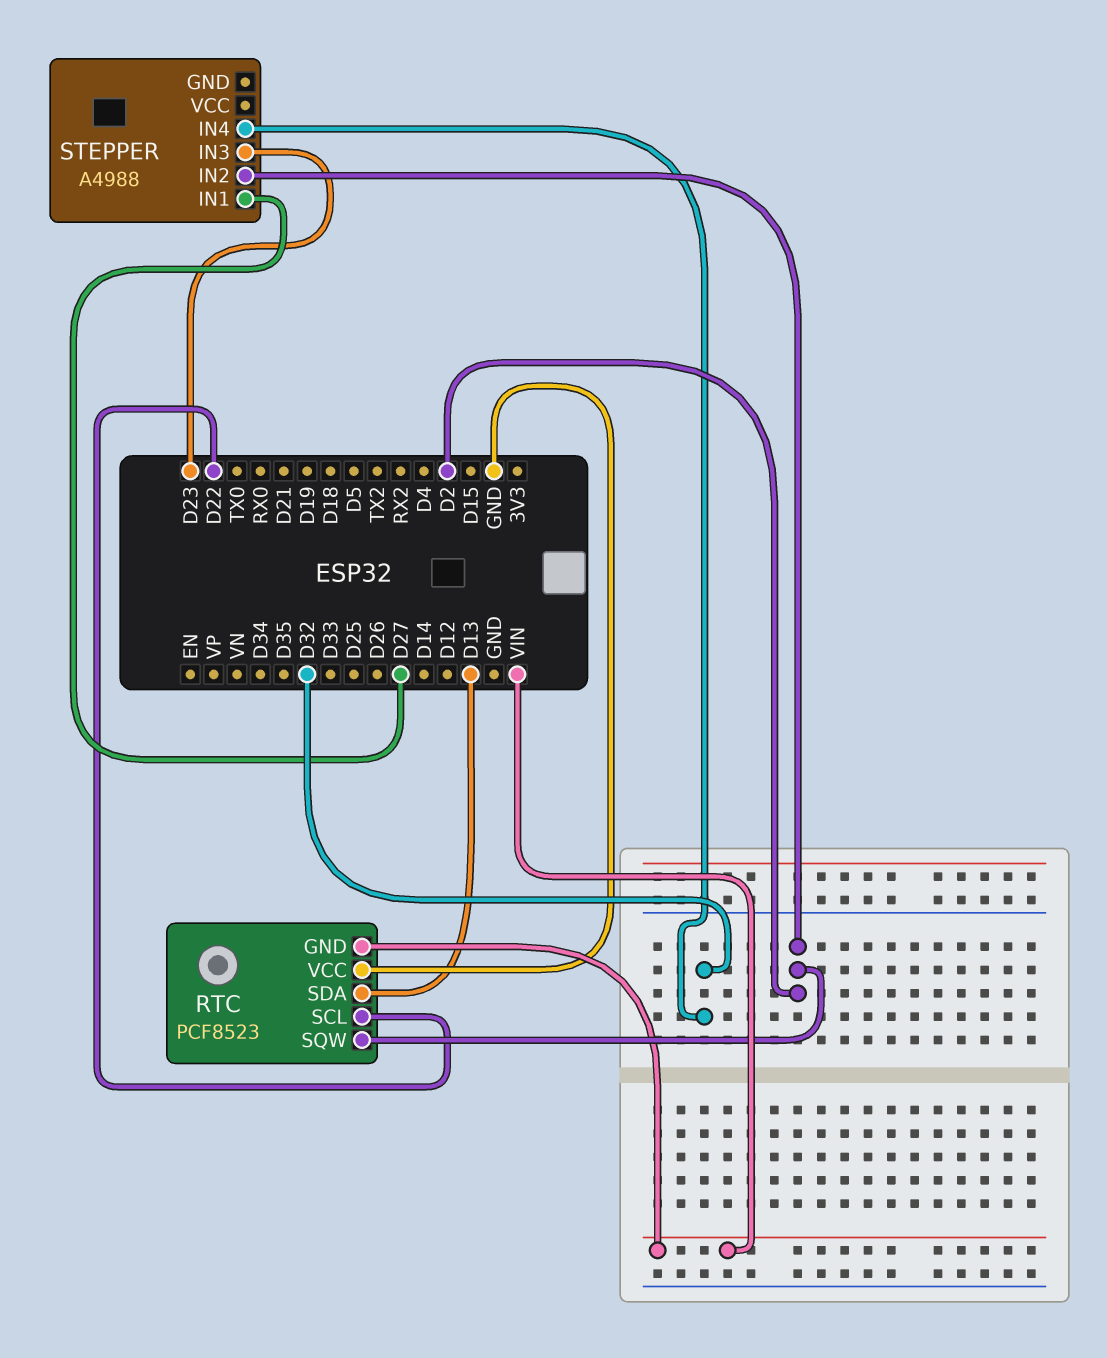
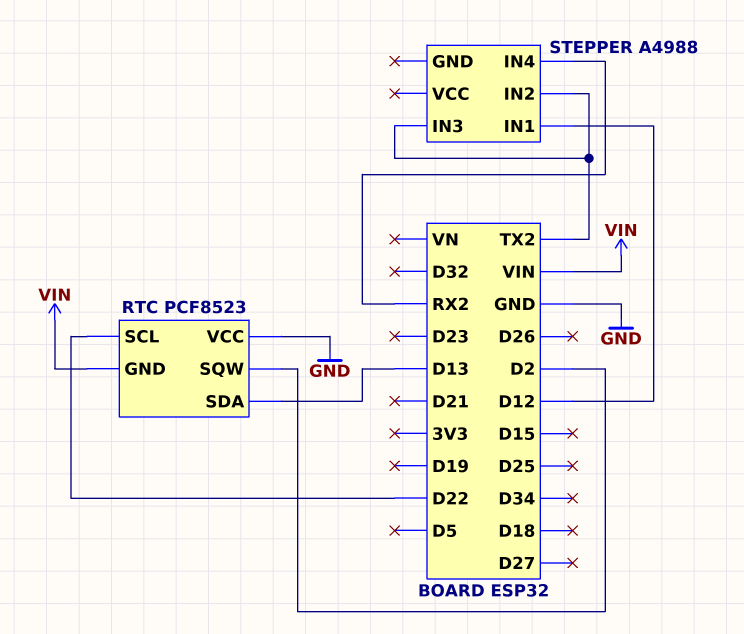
STEPPER pin IN1: D27 -> D12
STEPPER pin IN2: D2 -> TX2
STEPPER pin IN3: D23 -> TX2
STEPPER pin IN4: D32 -> RX2

